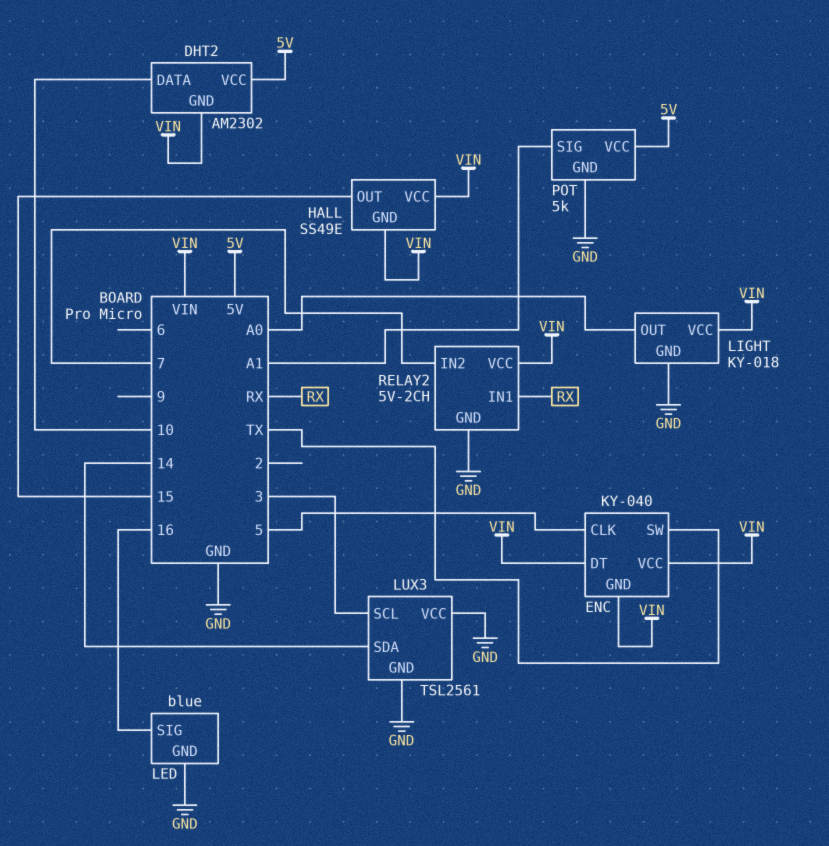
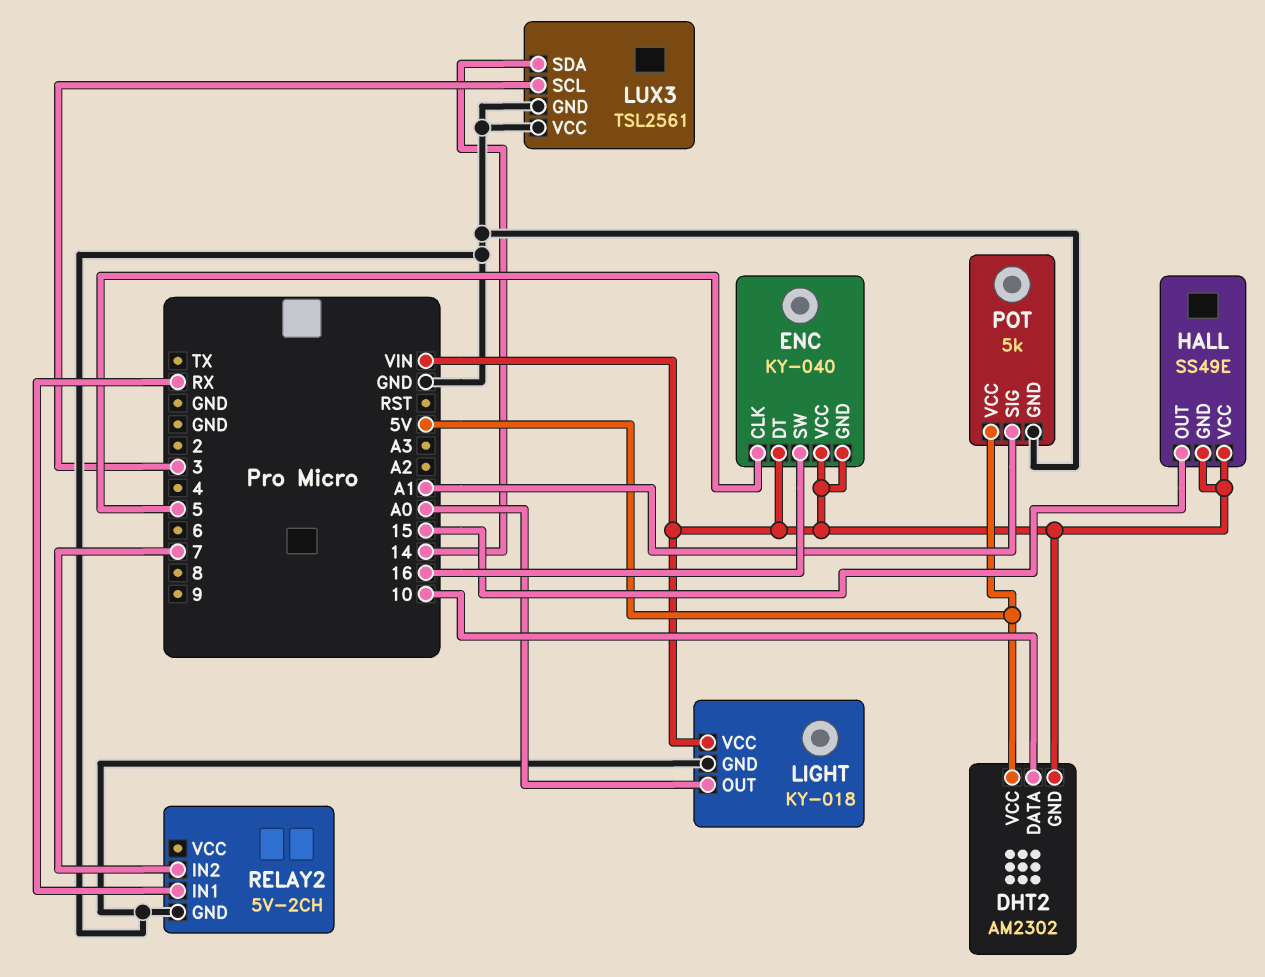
ENC pin SW: TX -> 16
LED: blue -> none
LED pin GND: GND -> none
LED pin SIG: 16 -> none
RELAY2 pin VCC: VIN -> none

